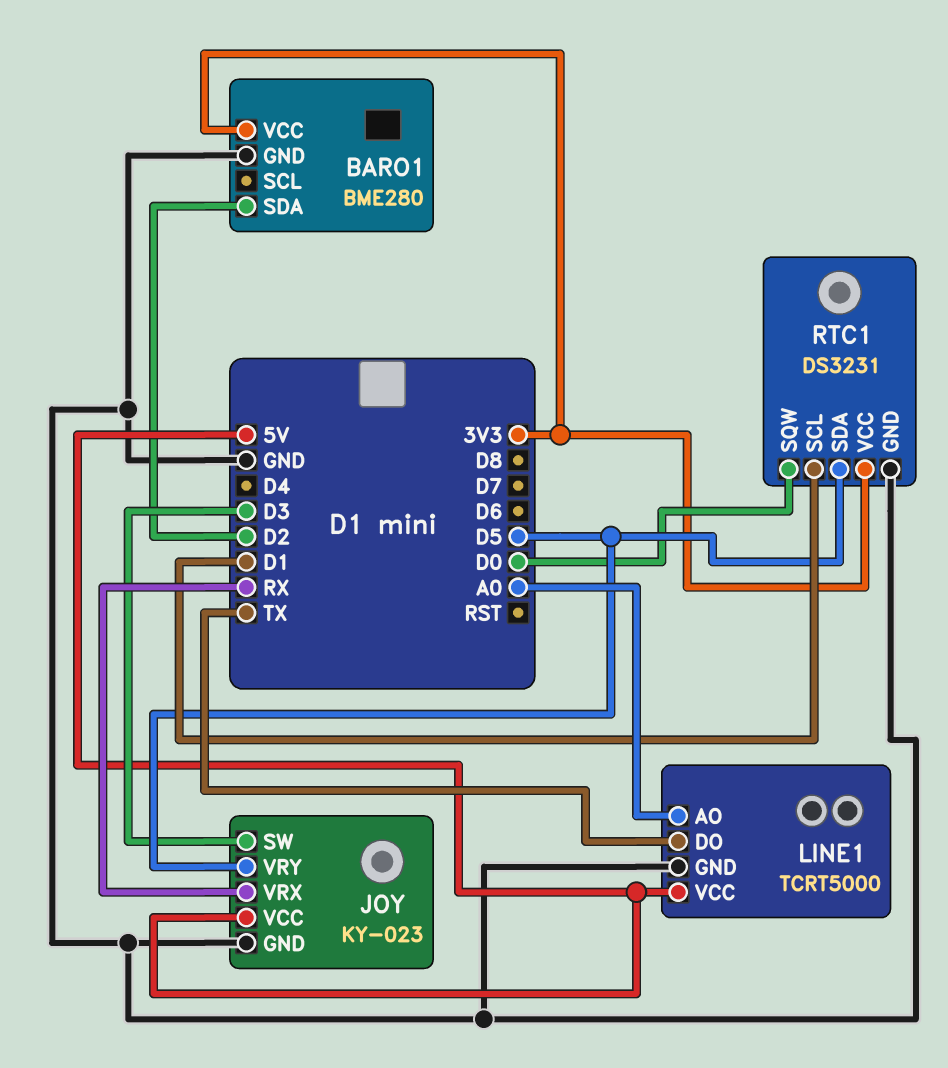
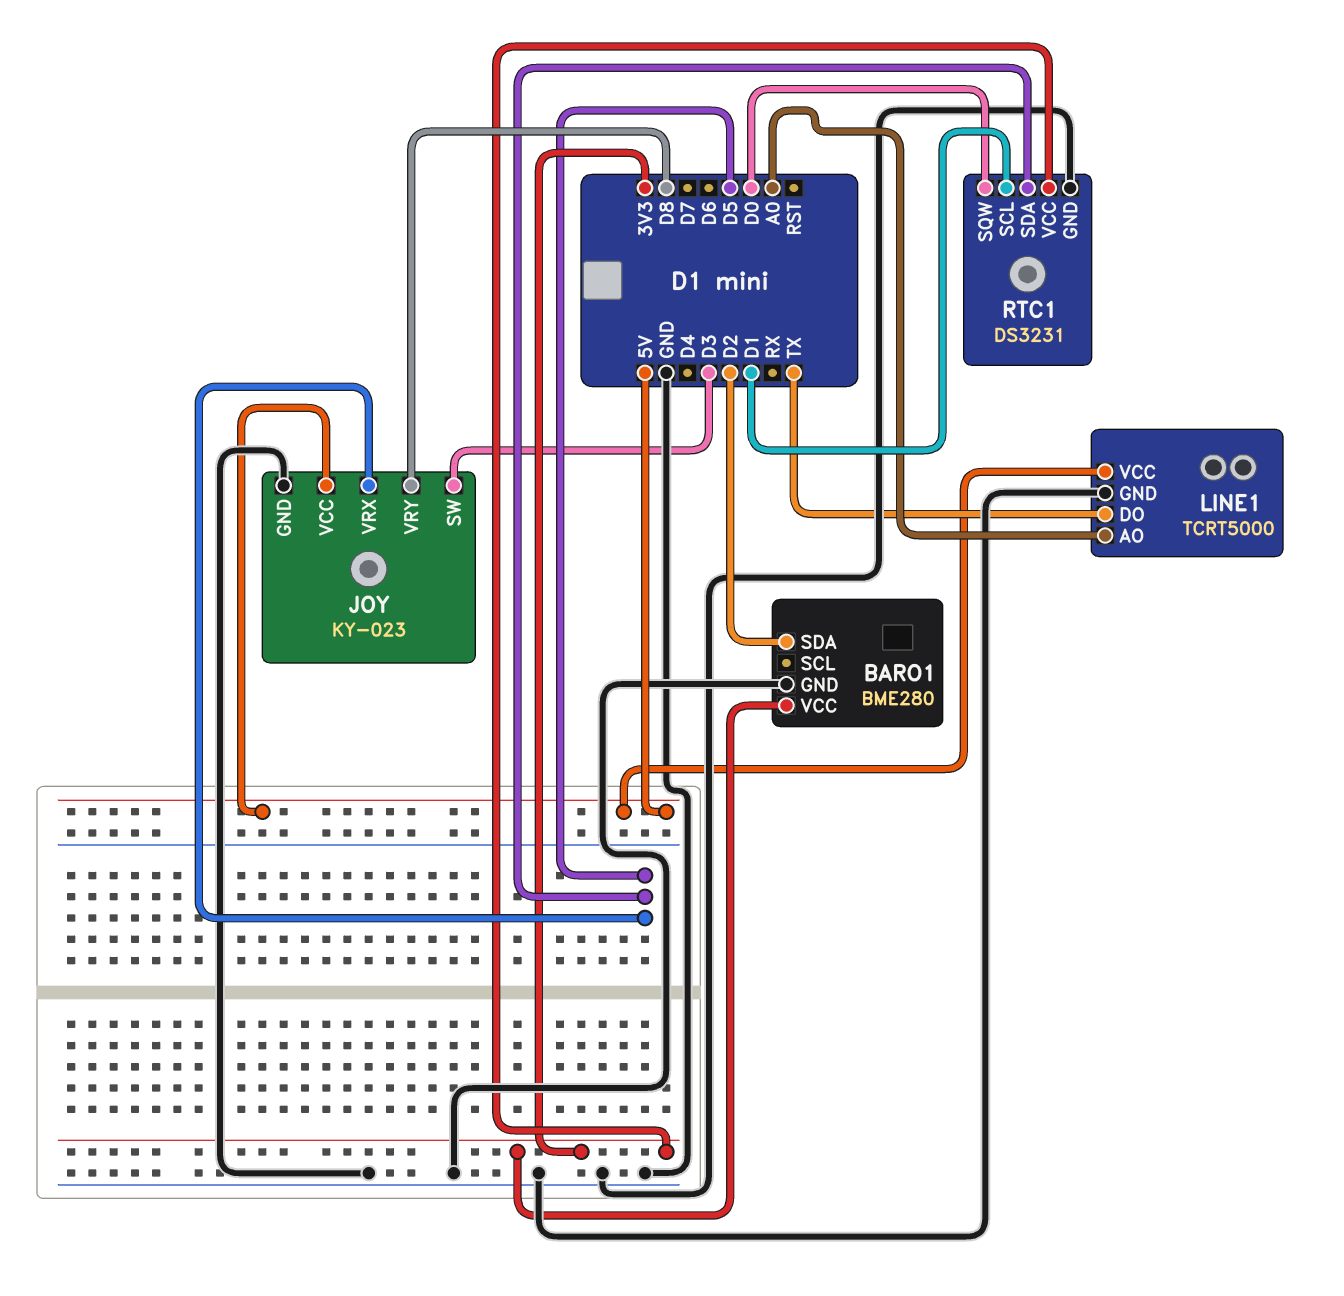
JOY pin VRX: RX -> D5
JOY pin VRY: D5 -> D8

